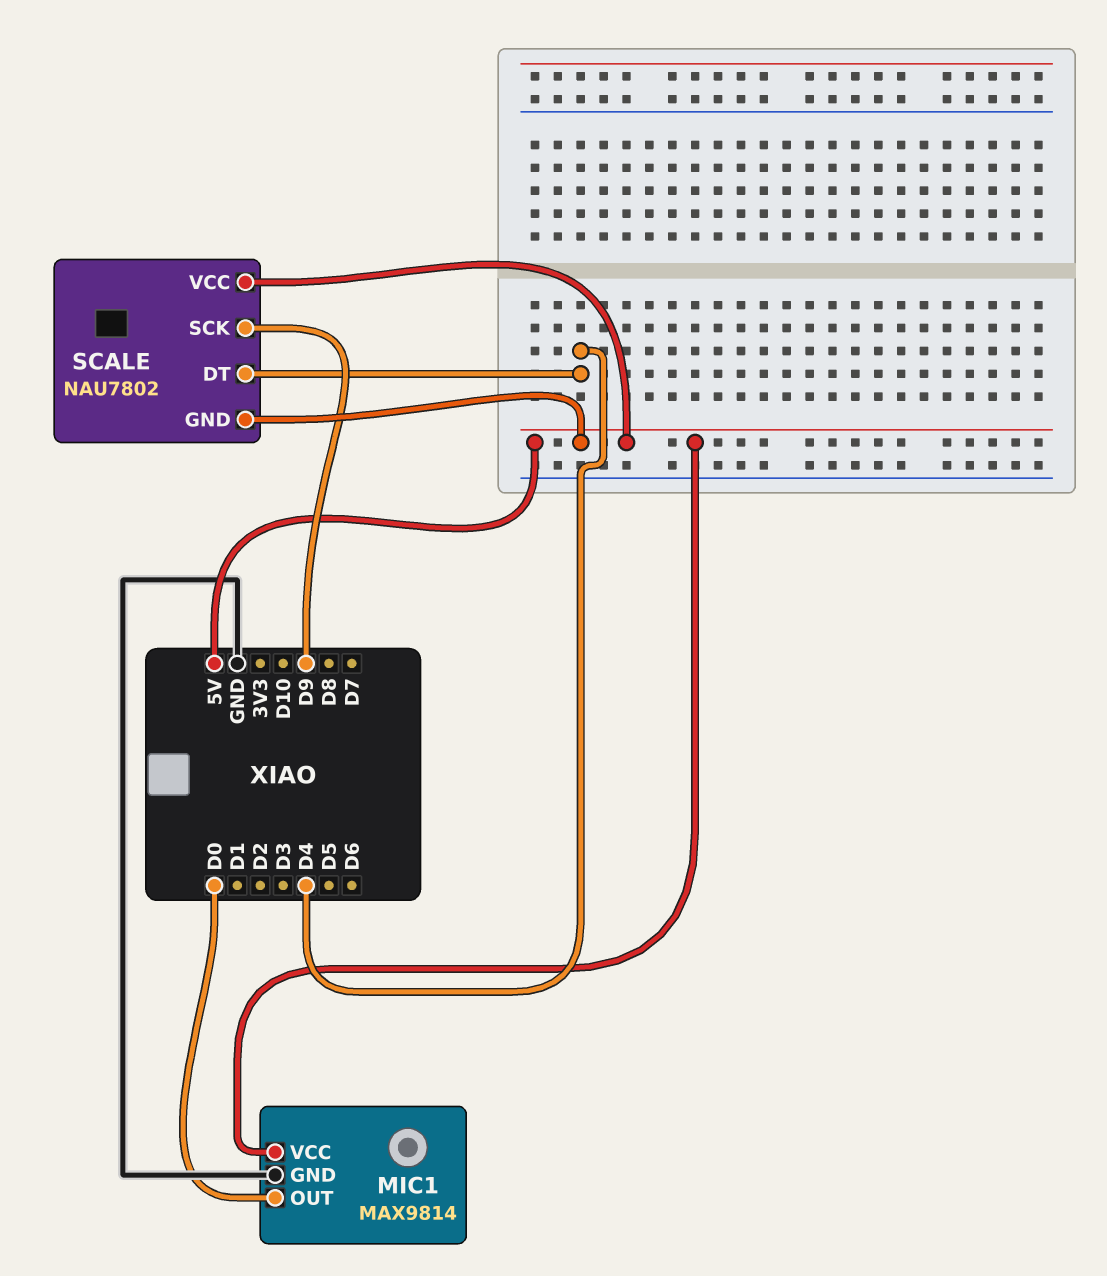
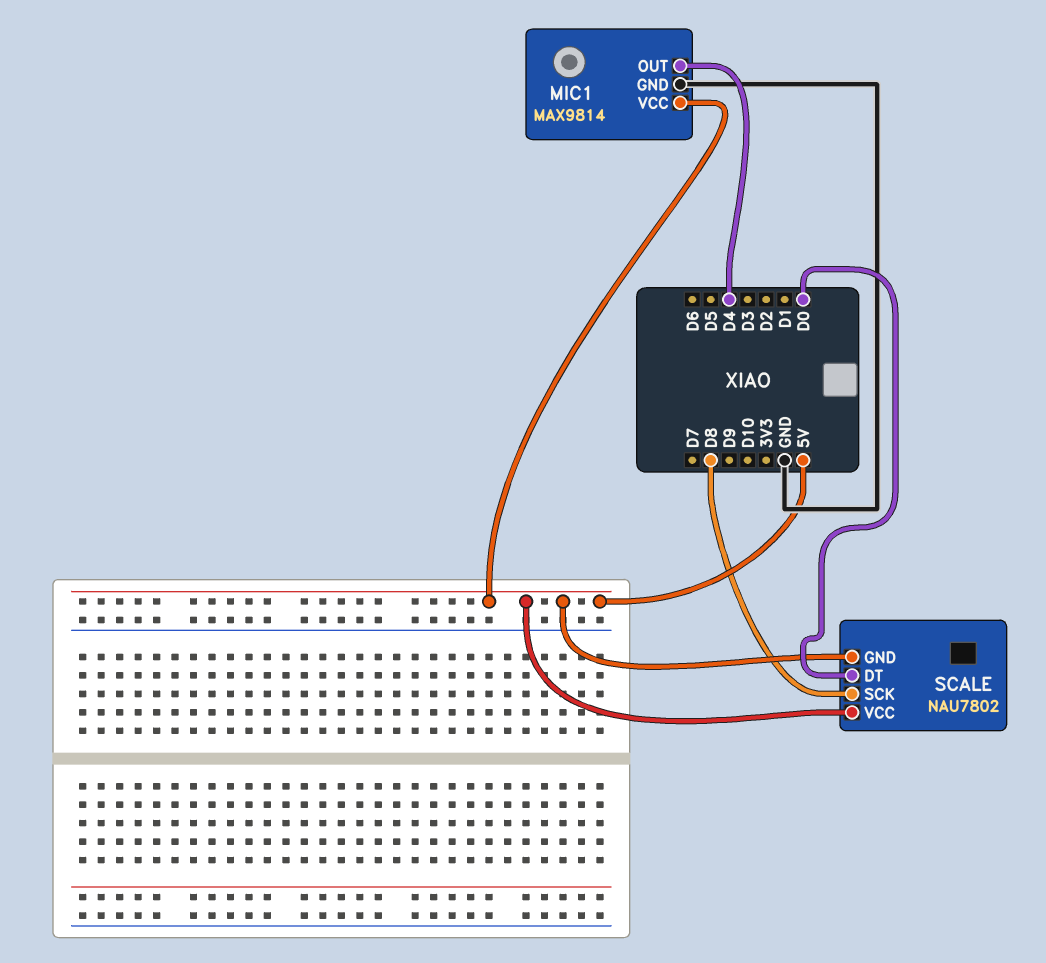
MIC1 pin OUT: D0 -> D4
SCALE pin DT: D4 -> D0
SCALE pin SCK: D9 -> D8

